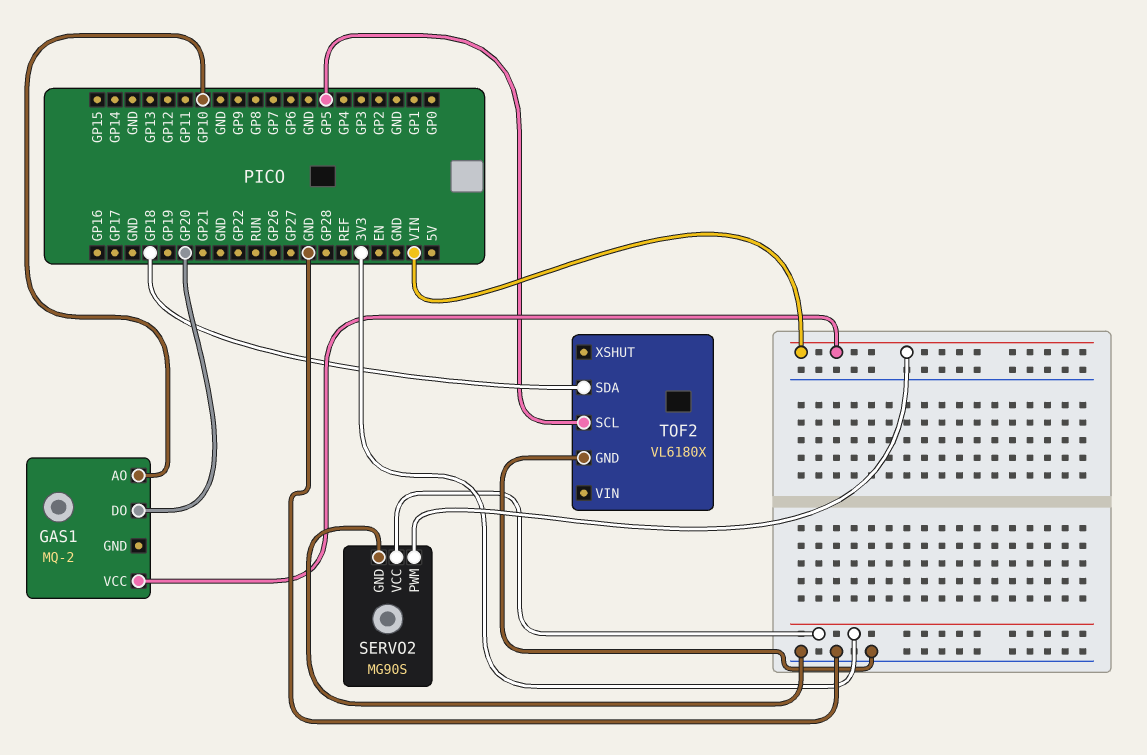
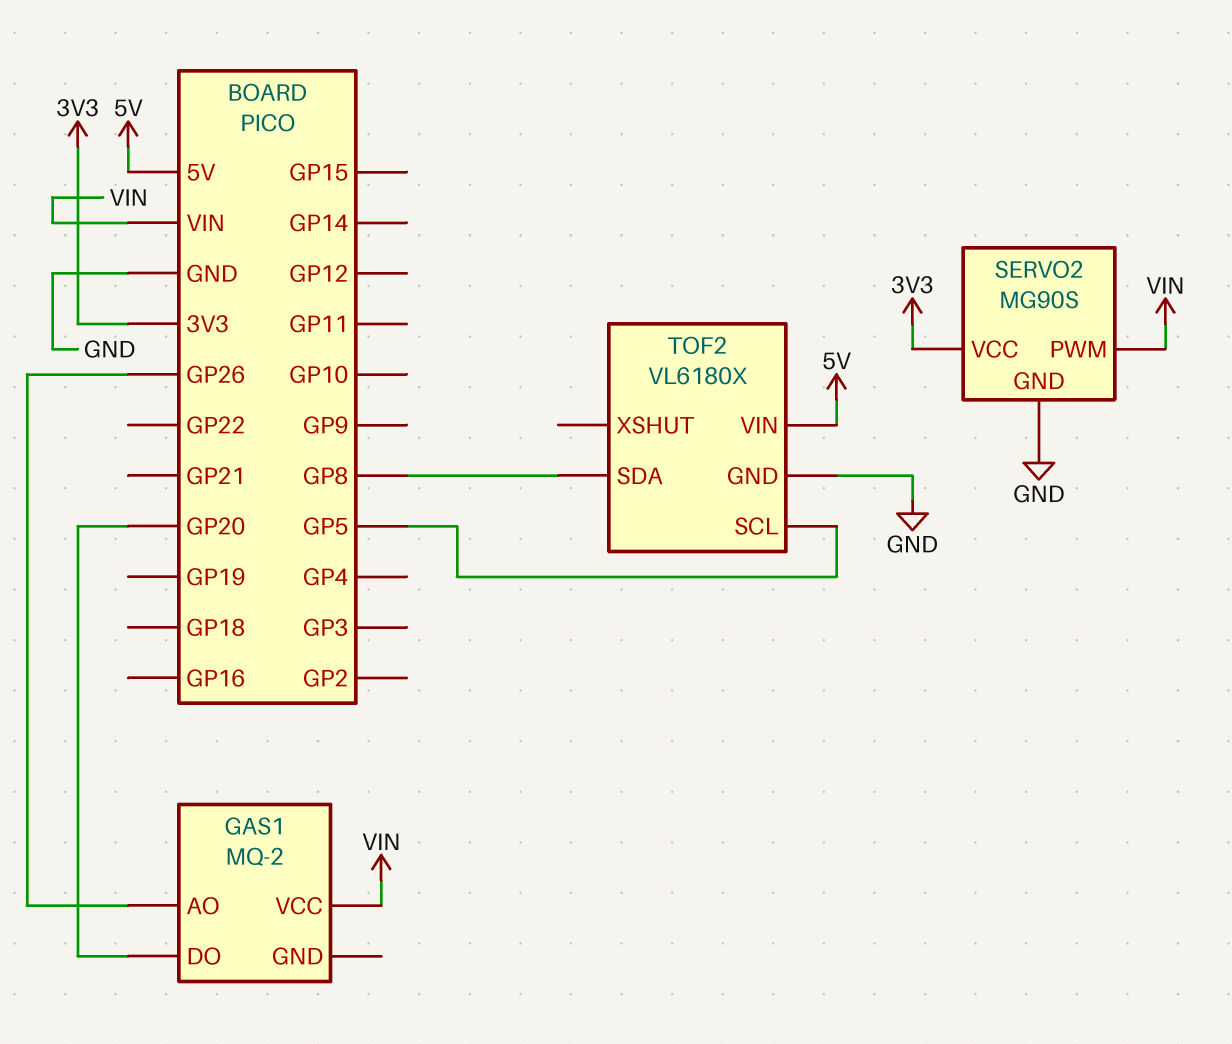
GAS1 pin AO: GP10 -> GP26
TOF2 pin SDA: GP18 -> GP8
TOF2 pin VIN: none -> 5V

